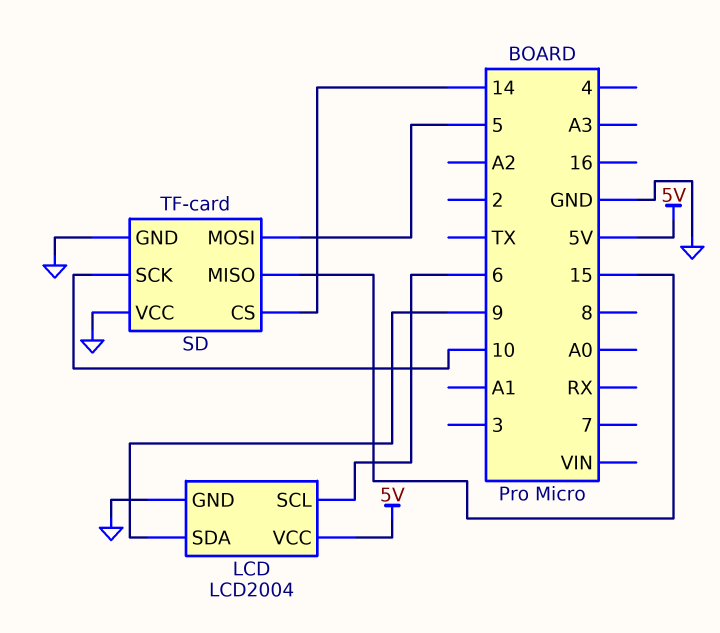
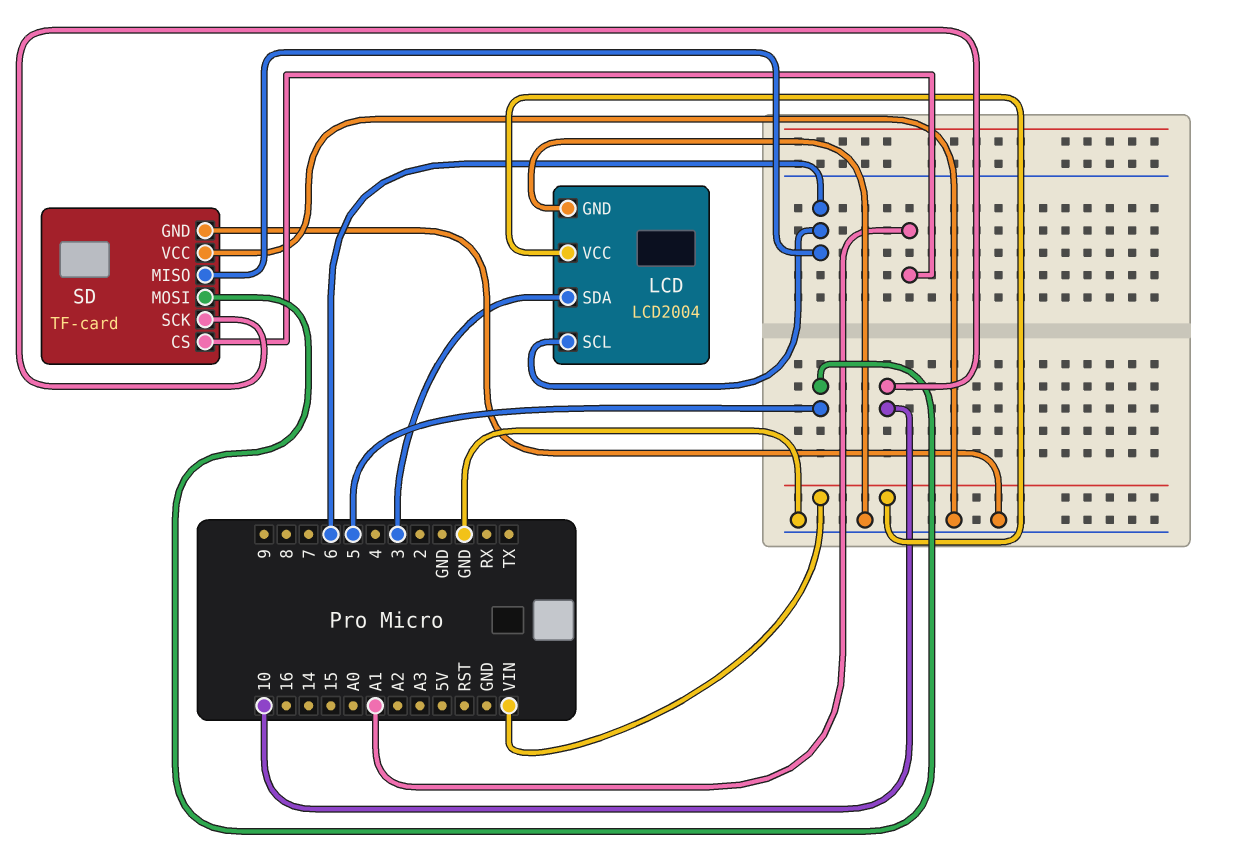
LCD pin SDA: 9 -> 3
LCD pin VCC: 5V -> VIN
SD pin CS: 14 -> A1
SD pin MISO: 15 -> 6

